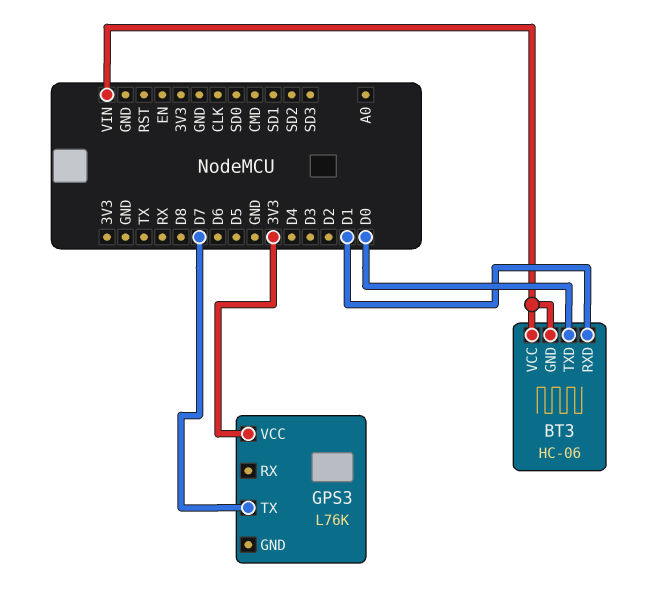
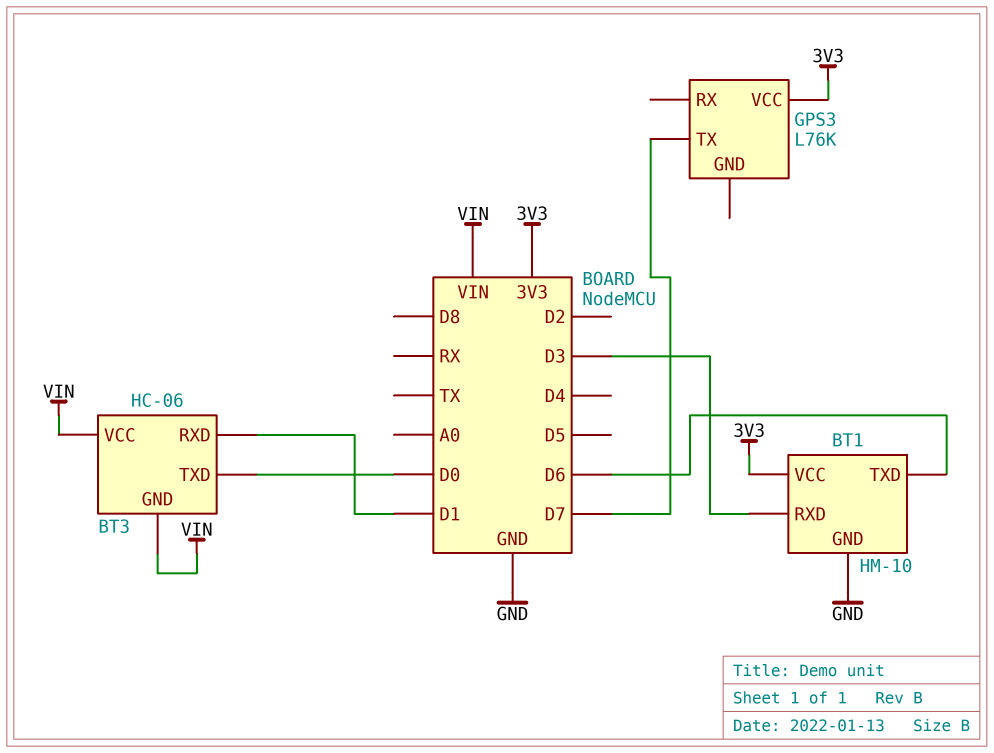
BT1: none -> HM-10
BT1 pin GND: none -> GND
BT1 pin RXD: none -> D3
BT1 pin TXD: none -> D6
BT1 pin VCC: none -> 3V3

